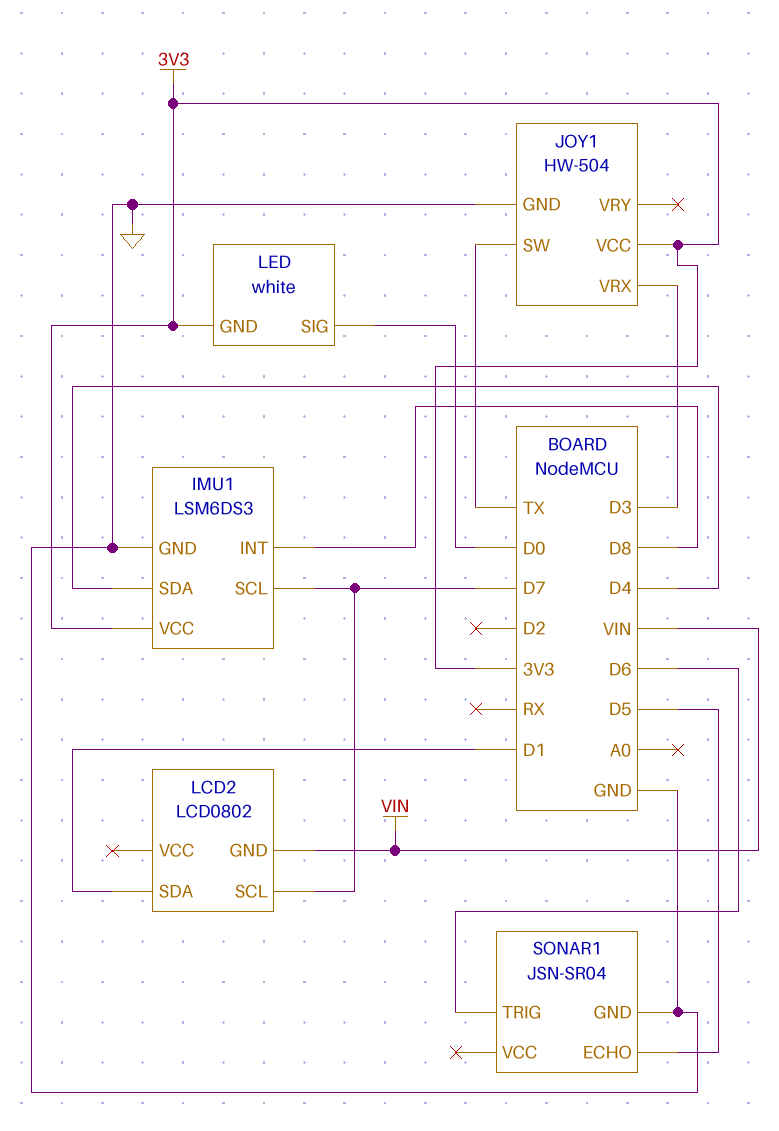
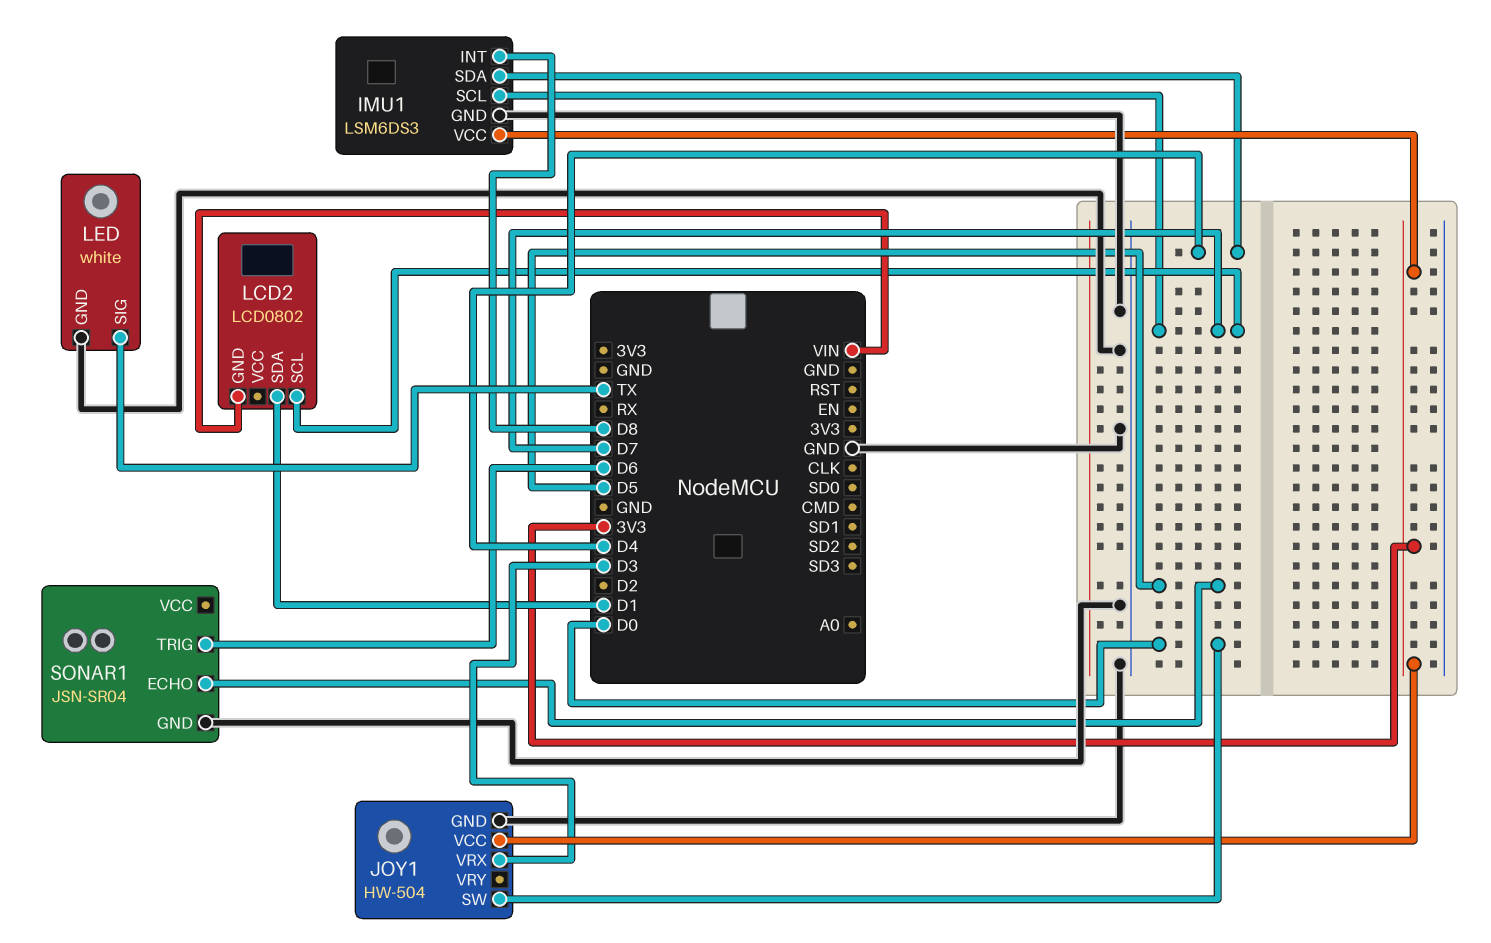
JOY1 pin SW: TX -> D0
LED pin GND: 3V3 -> GND
LED pin SIG: D0 -> TX

